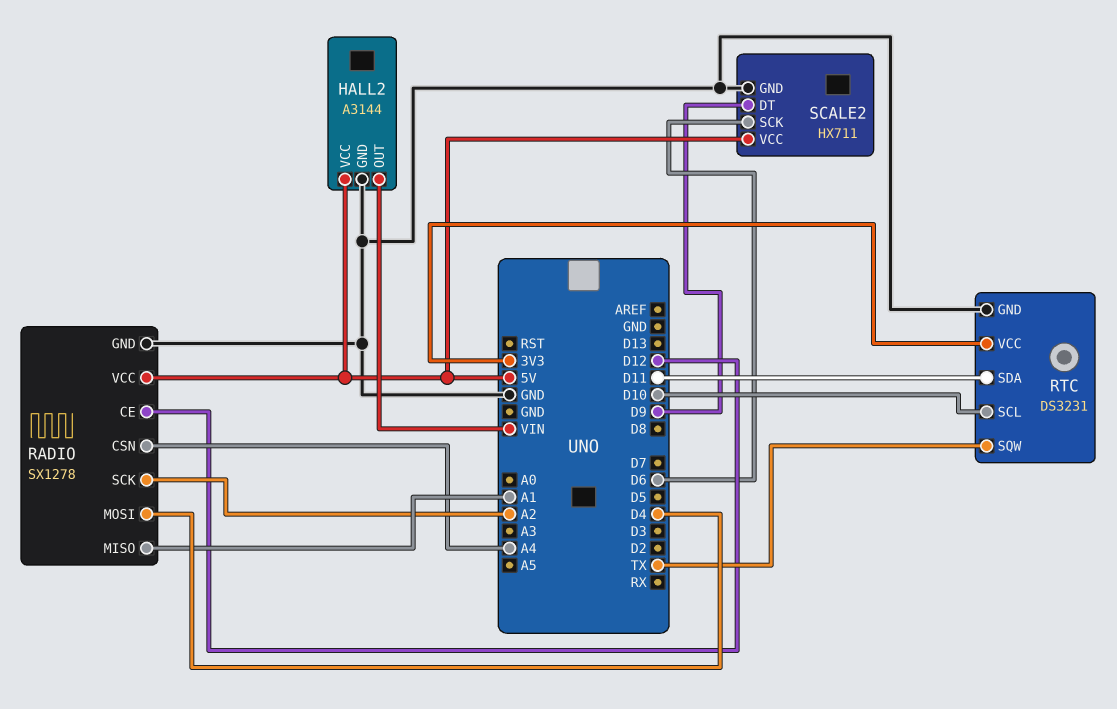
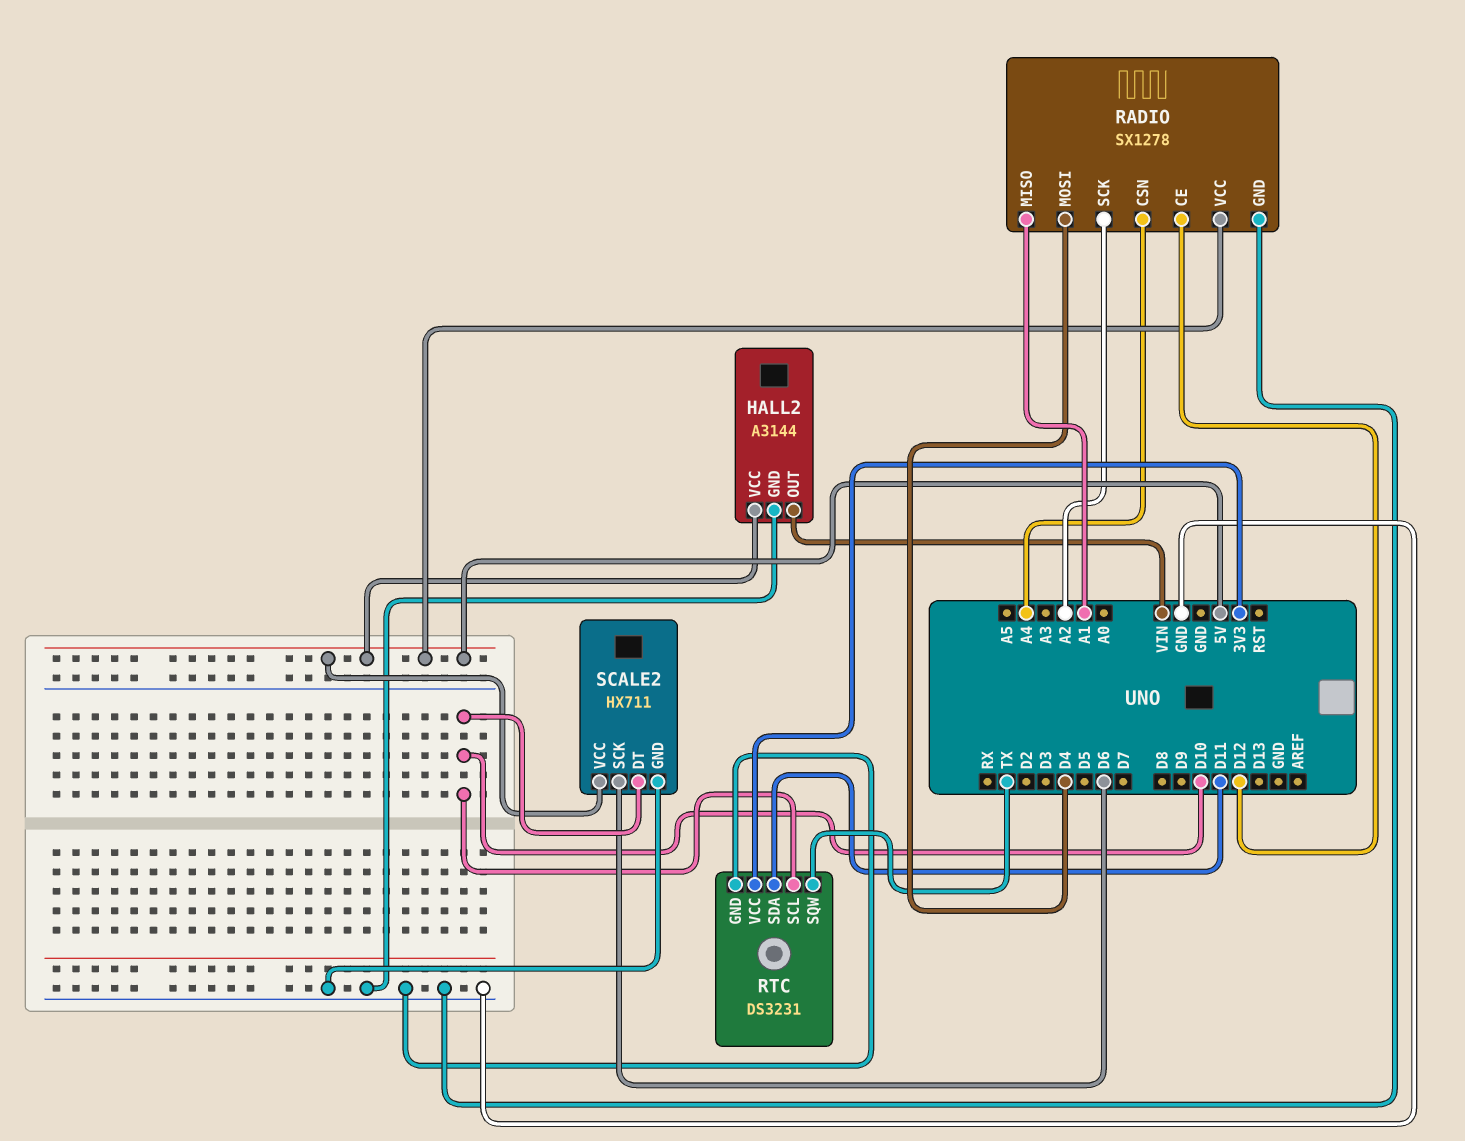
SCALE2 pin DT: D9 -> D10

